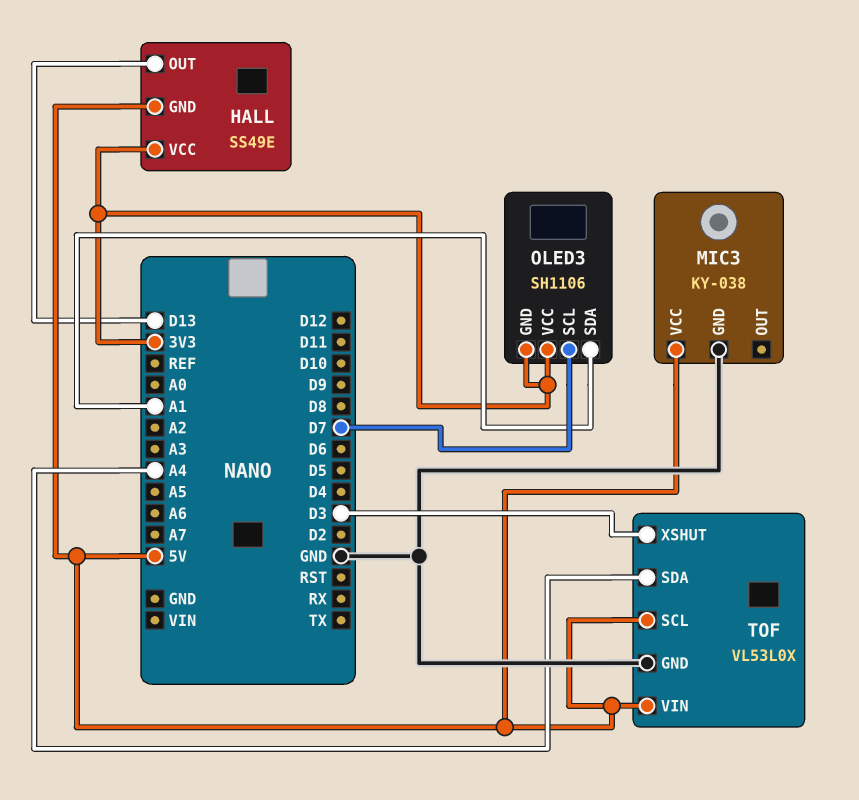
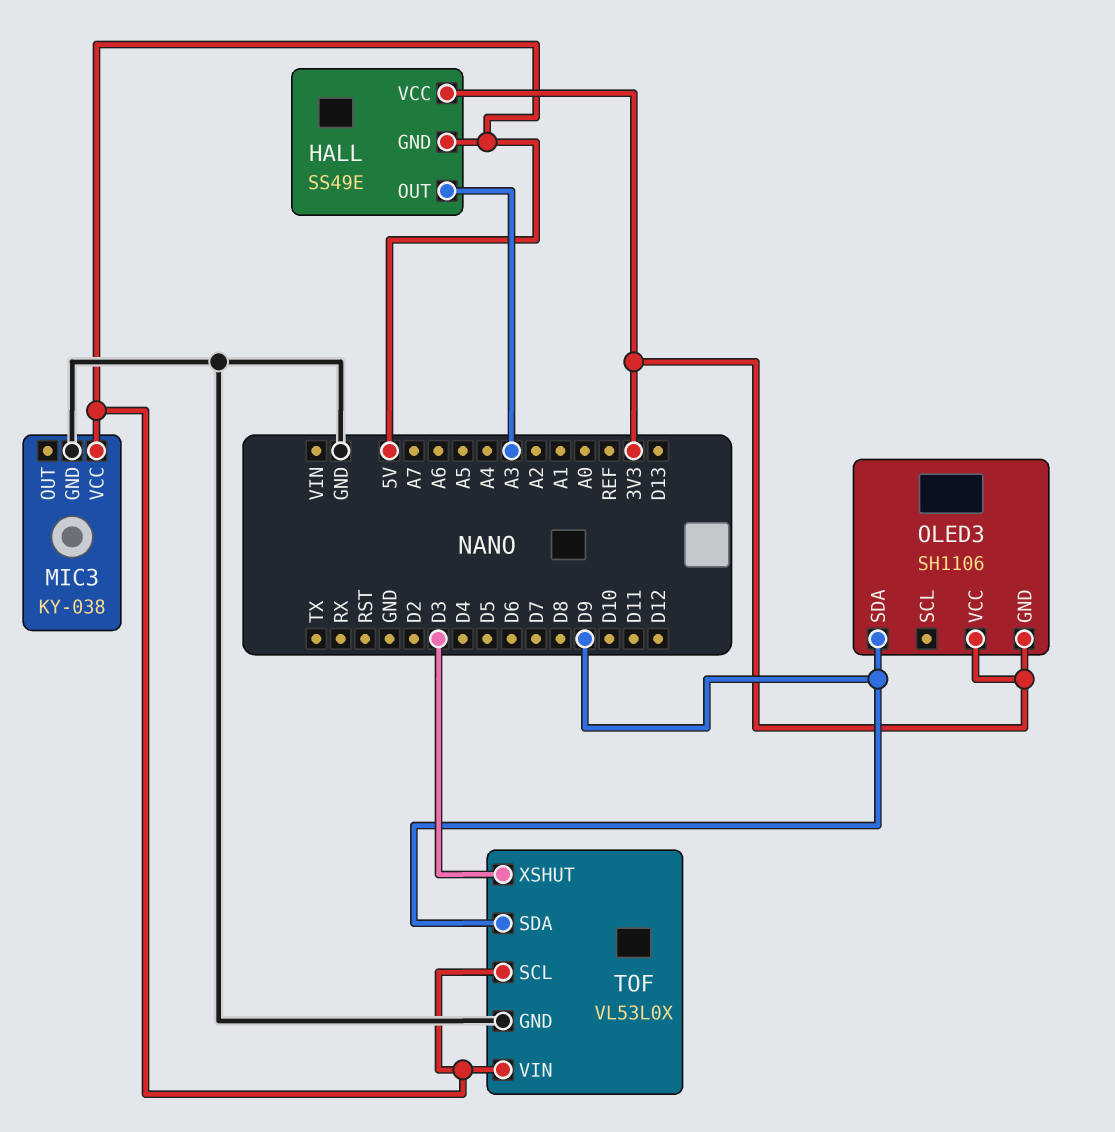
HALL pin OUT: D13 -> A3
OLED3 pin SCL: D7 -> none
OLED3 pin SDA: A1 -> D9
TOF pin SDA: A4 -> D9

